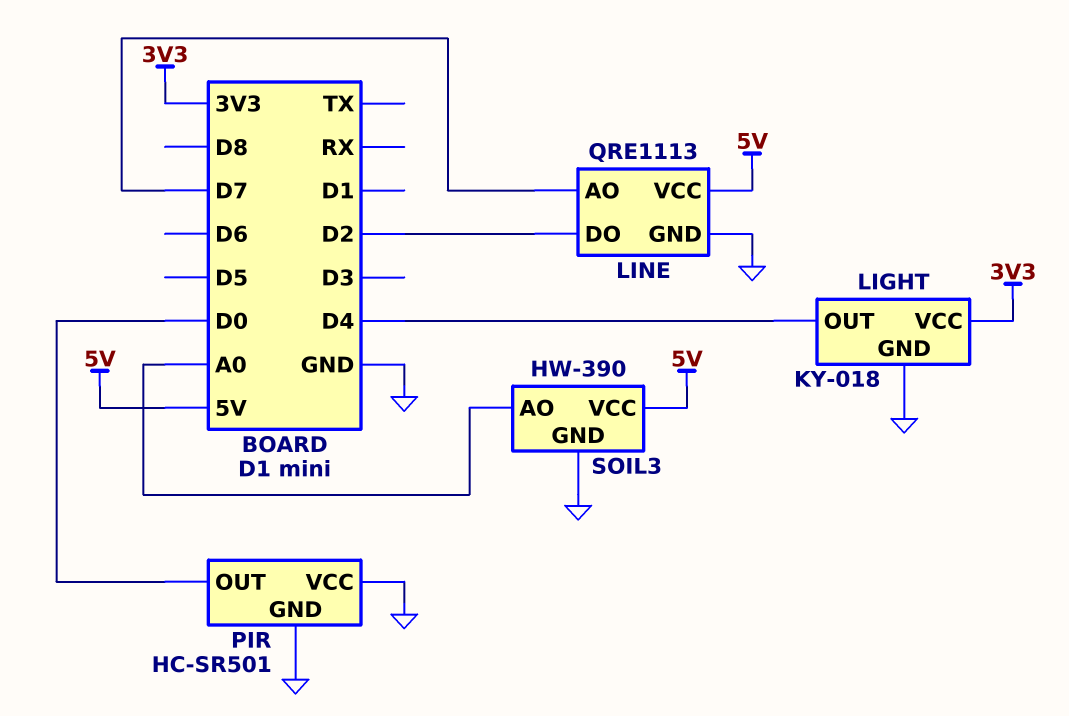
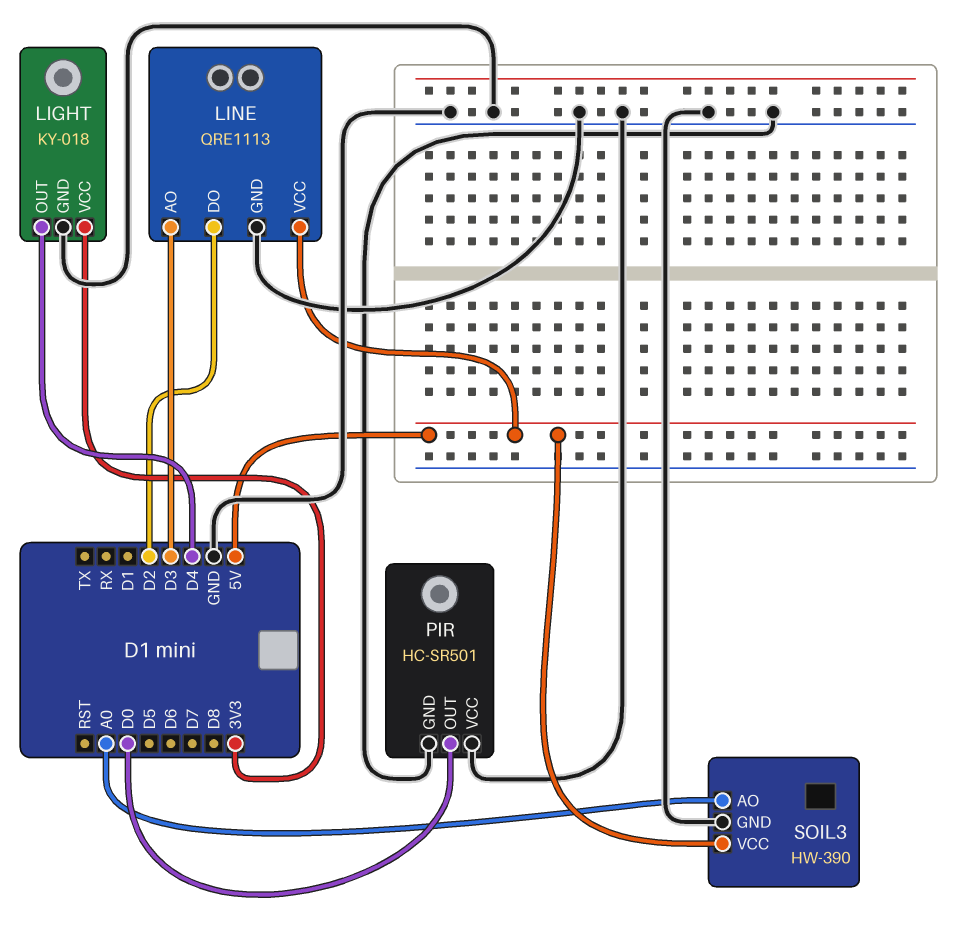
LINE pin AO: D7 -> D3

